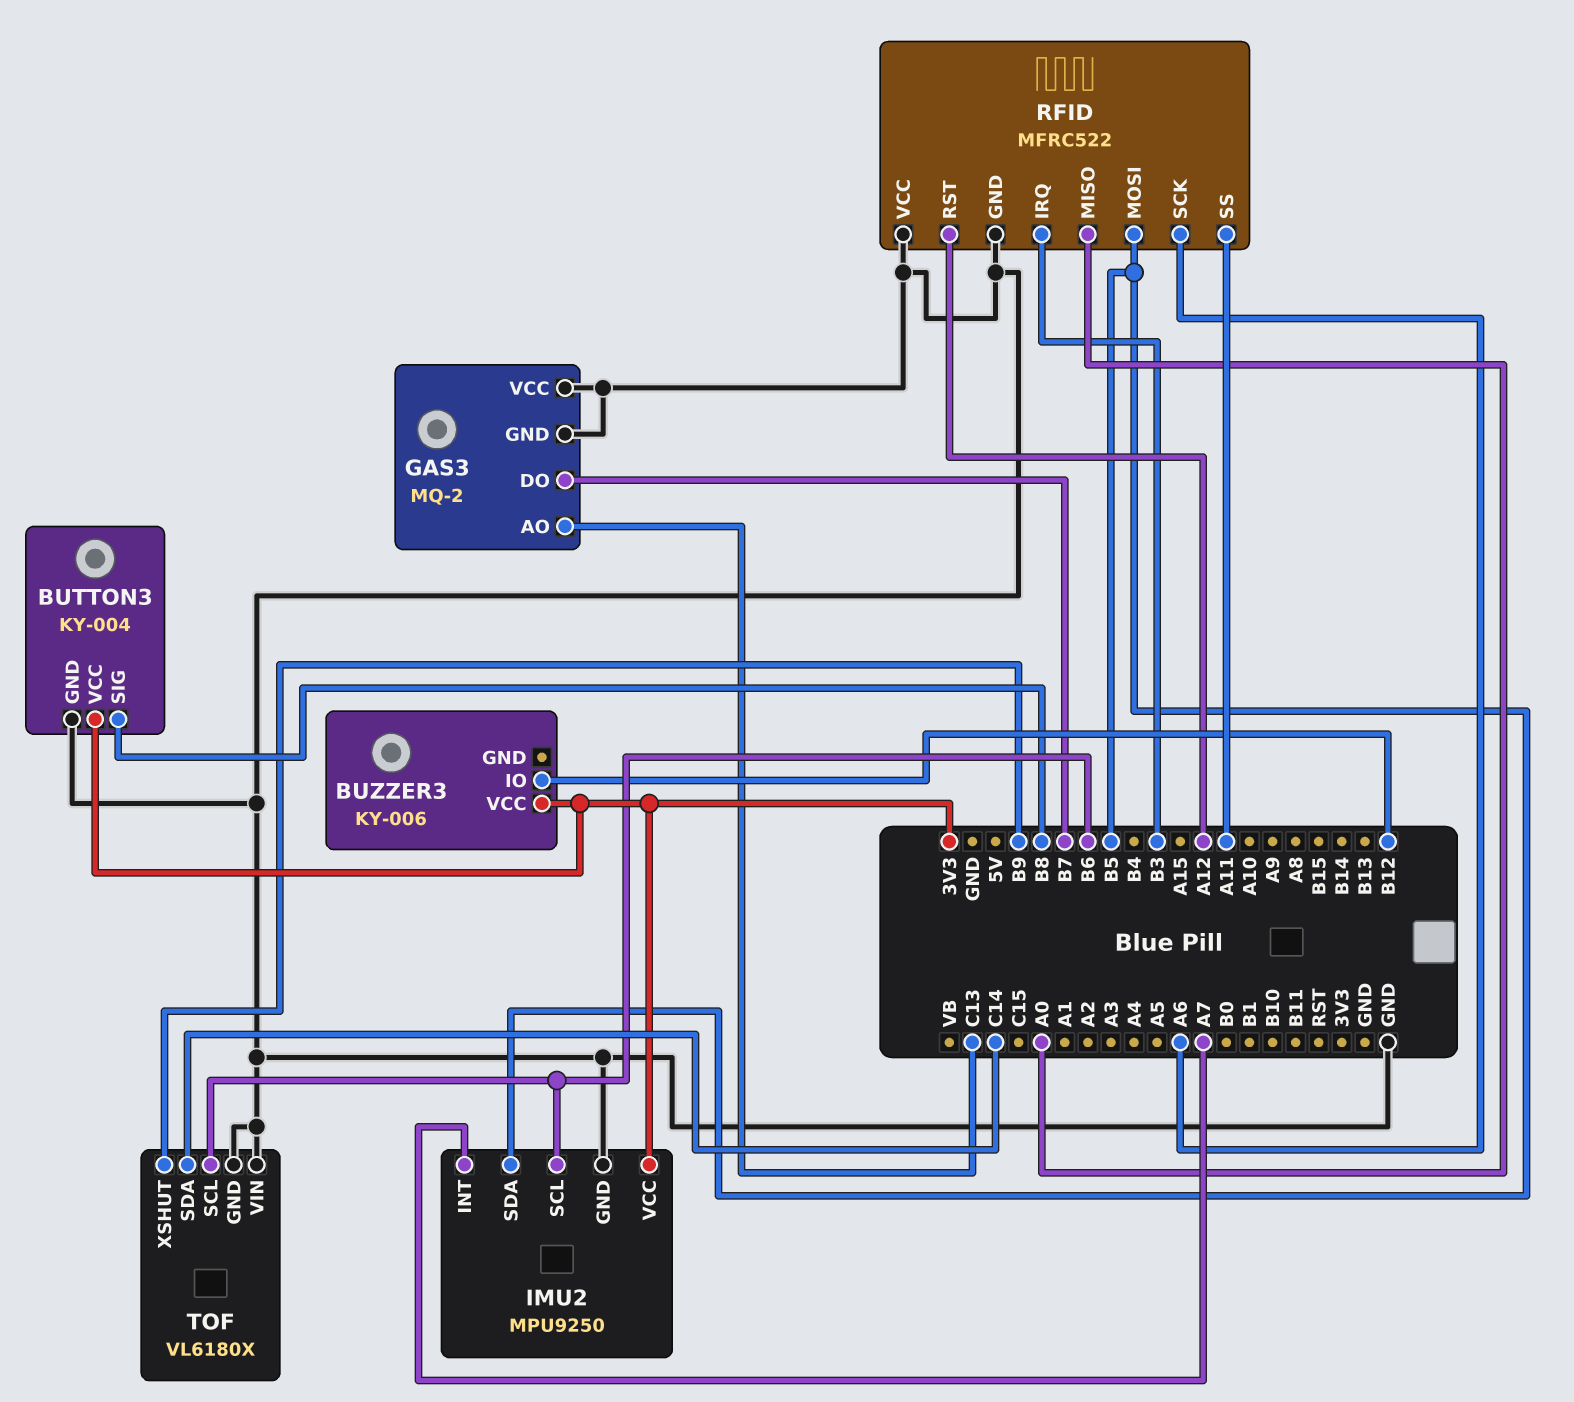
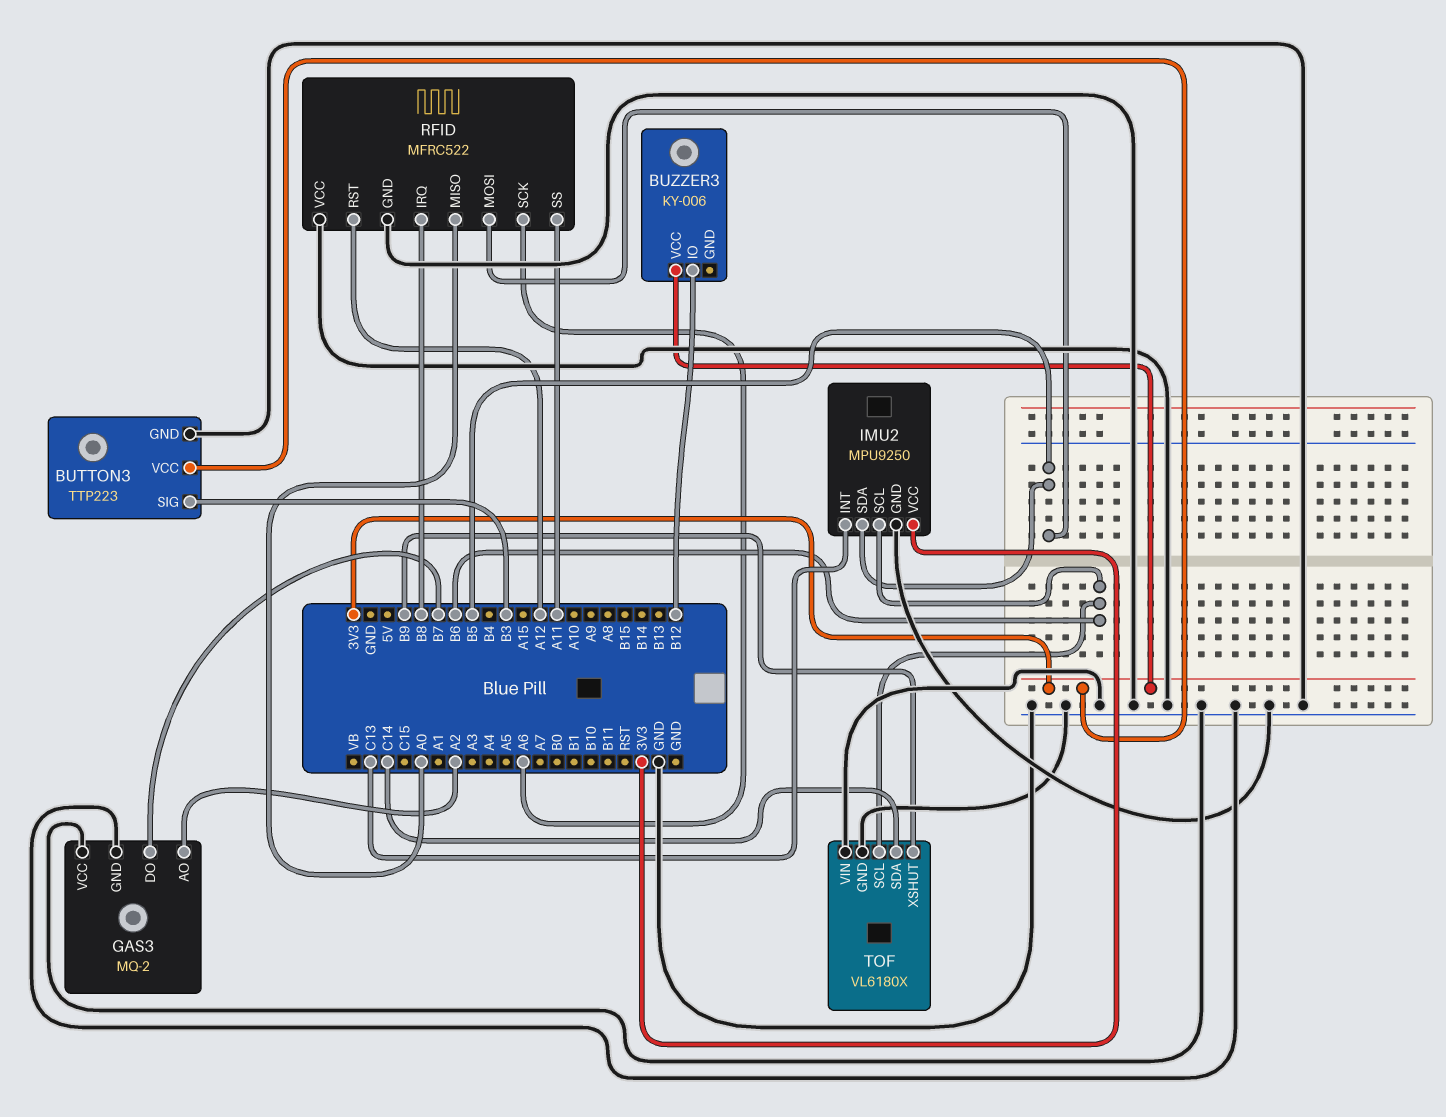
BUTTON3: KY-004 -> TTP223
BUTTON3 pin SIG: B8 -> B3
GAS3 pin AO: C13 -> A2
IMU2 pin INT: A7 -> C13
RFID pin IRQ: B3 -> B8

